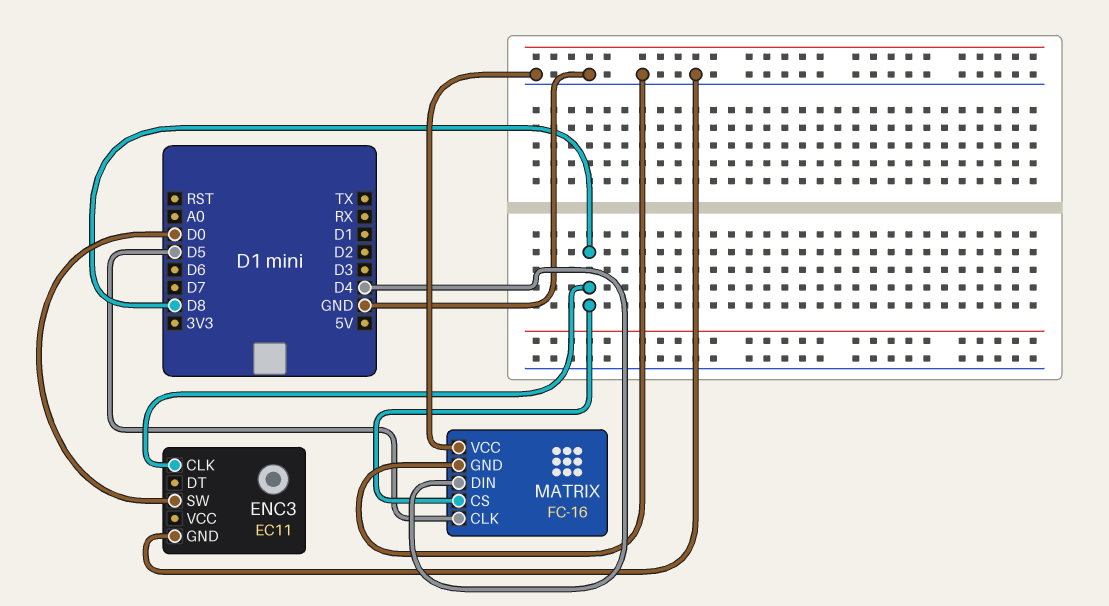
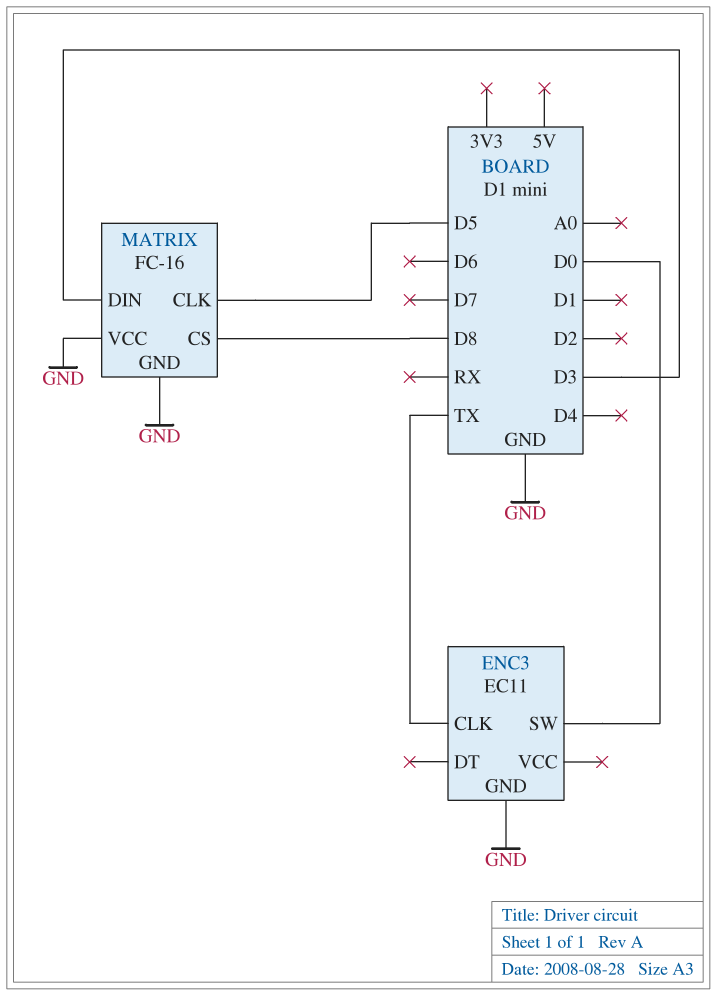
ENC3 pin CLK: D8 -> TX
MATRIX pin DIN: D4 -> D3

